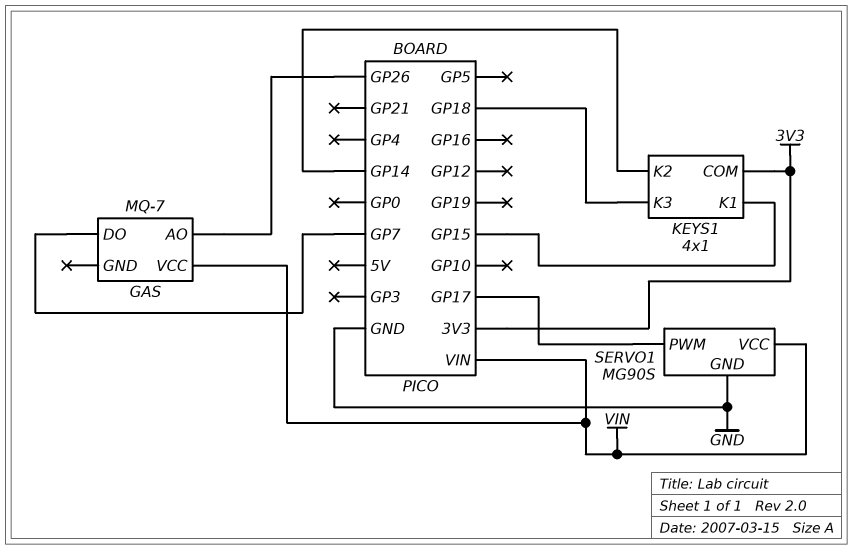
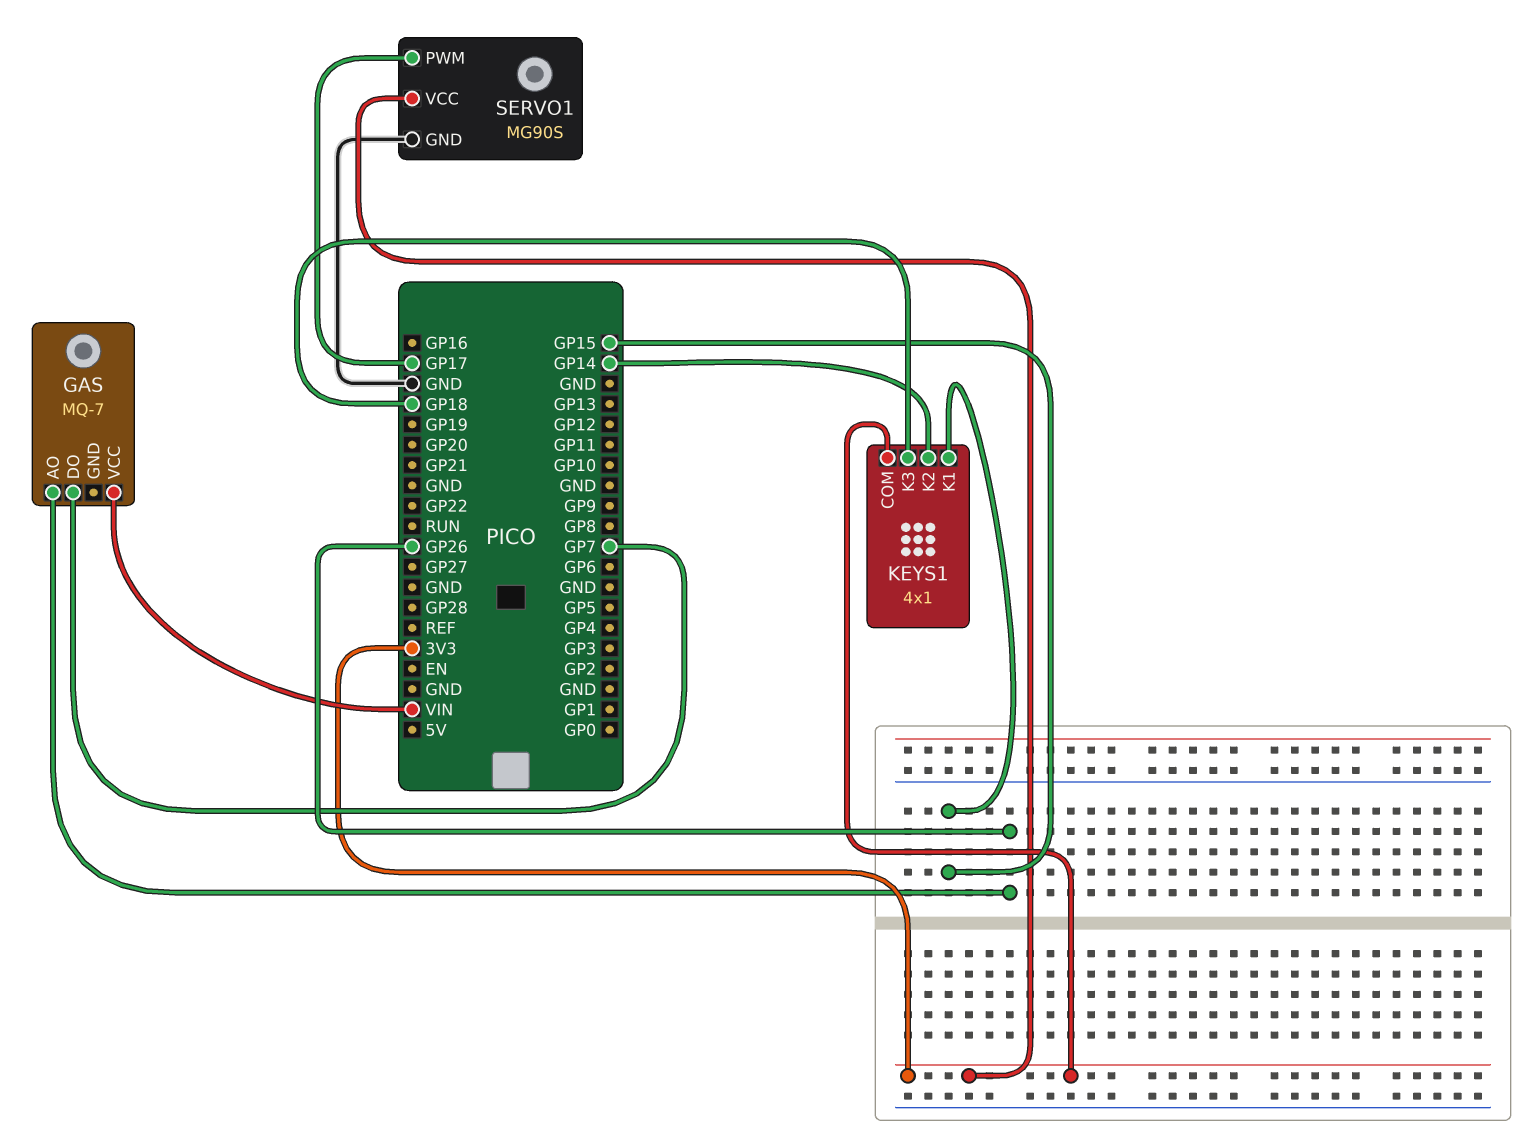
SERVO1 pin VCC: VIN -> 3V3

